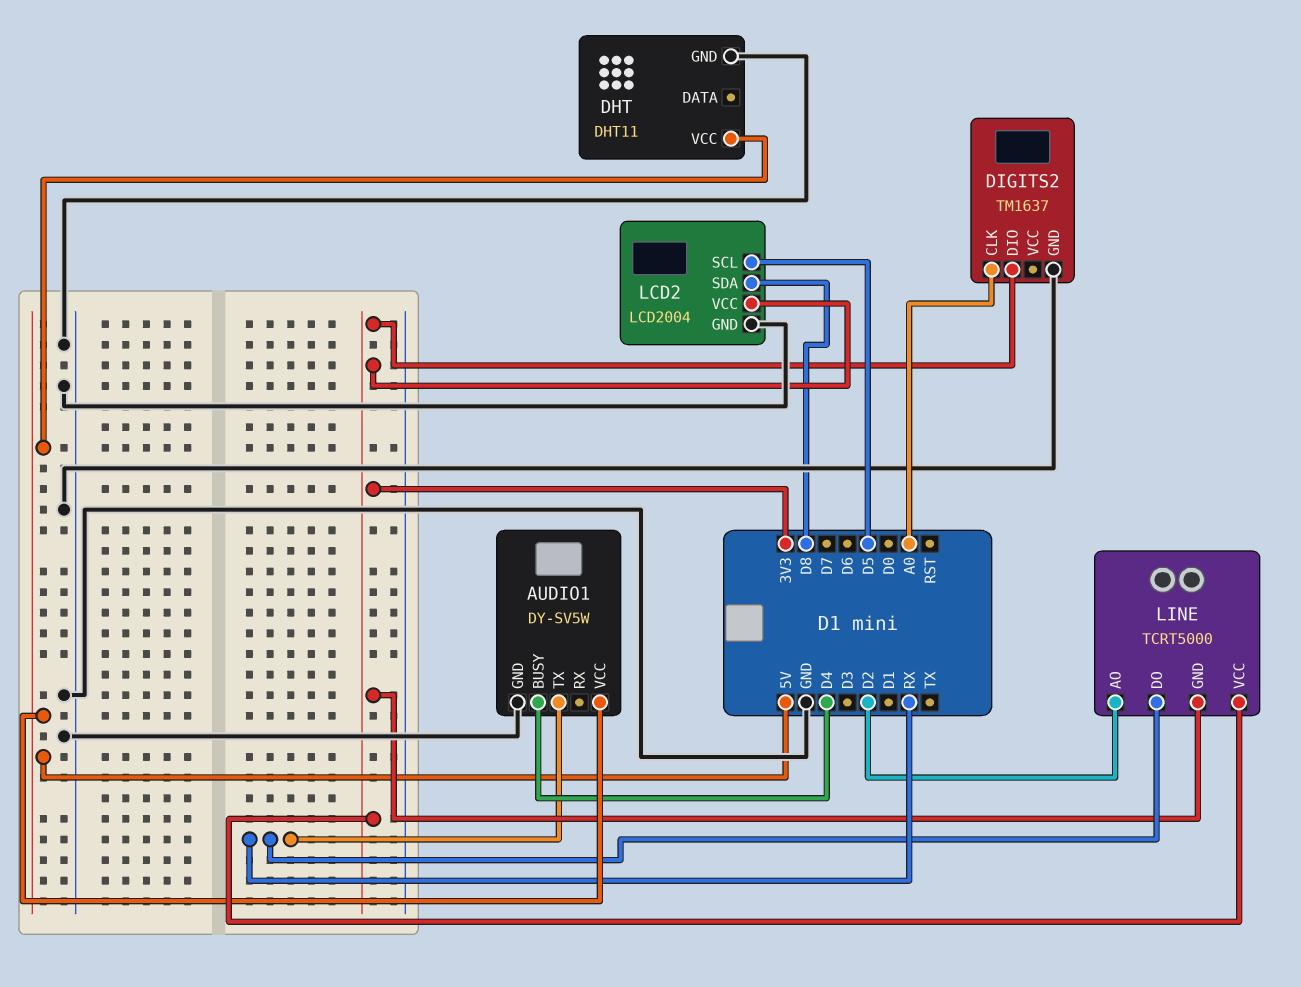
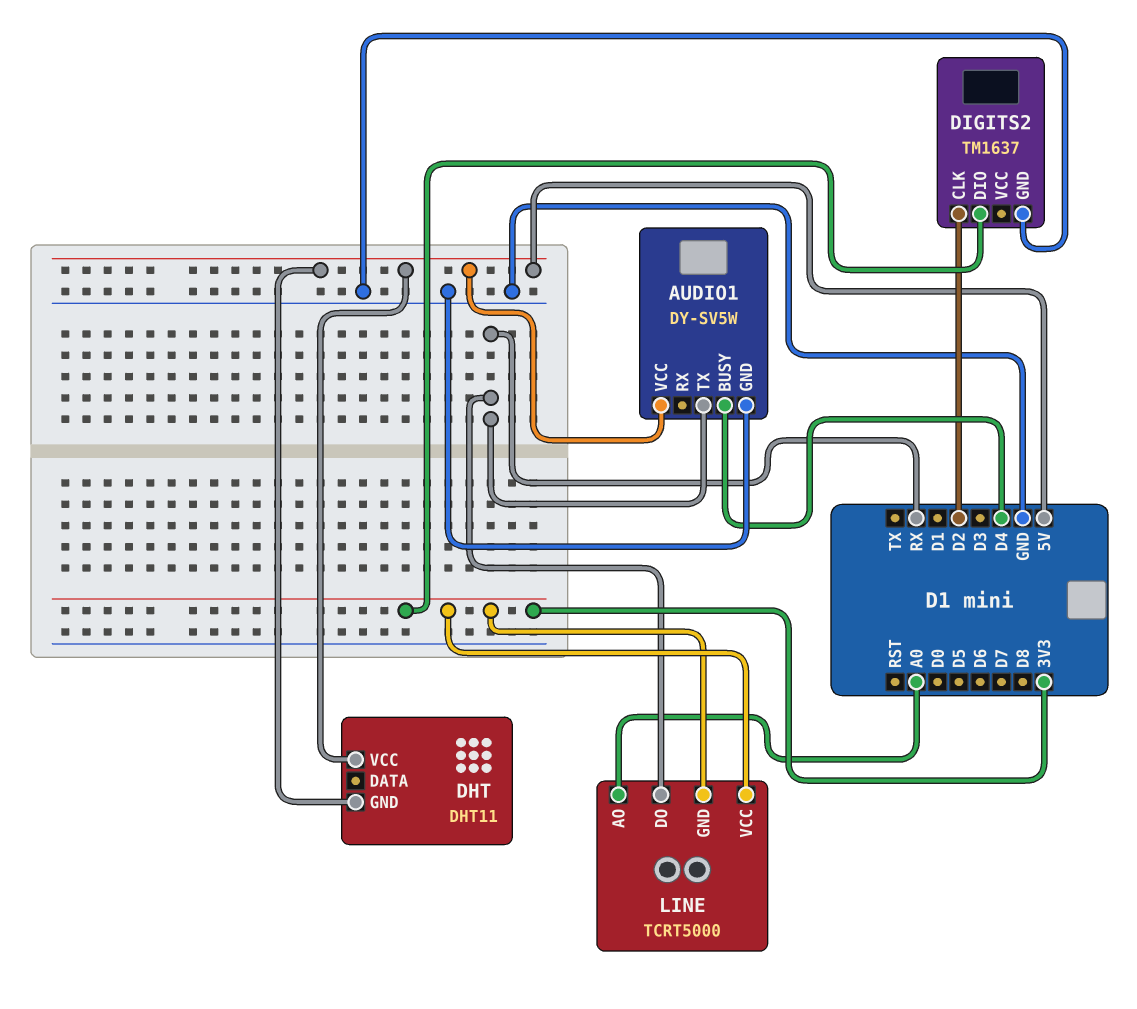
DHT pin GND: GND -> 5V
DIGITS2 pin CLK: A0 -> D2
LCD2: LCD2004 -> none
LCD2 pin GND: GND -> none
LCD2 pin SCL: D5 -> none
LCD2 pin SDA: D8 -> none
LCD2 pin VCC: 3V3 -> none
LINE pin AO: D2 -> A0

